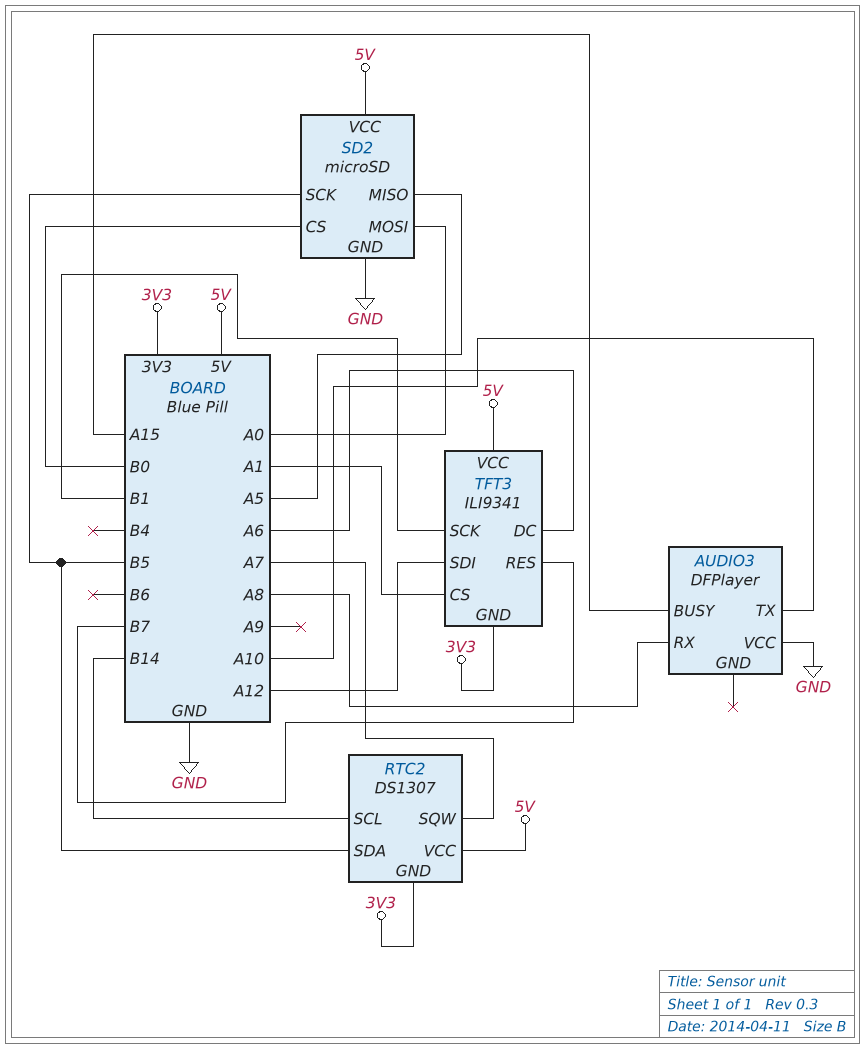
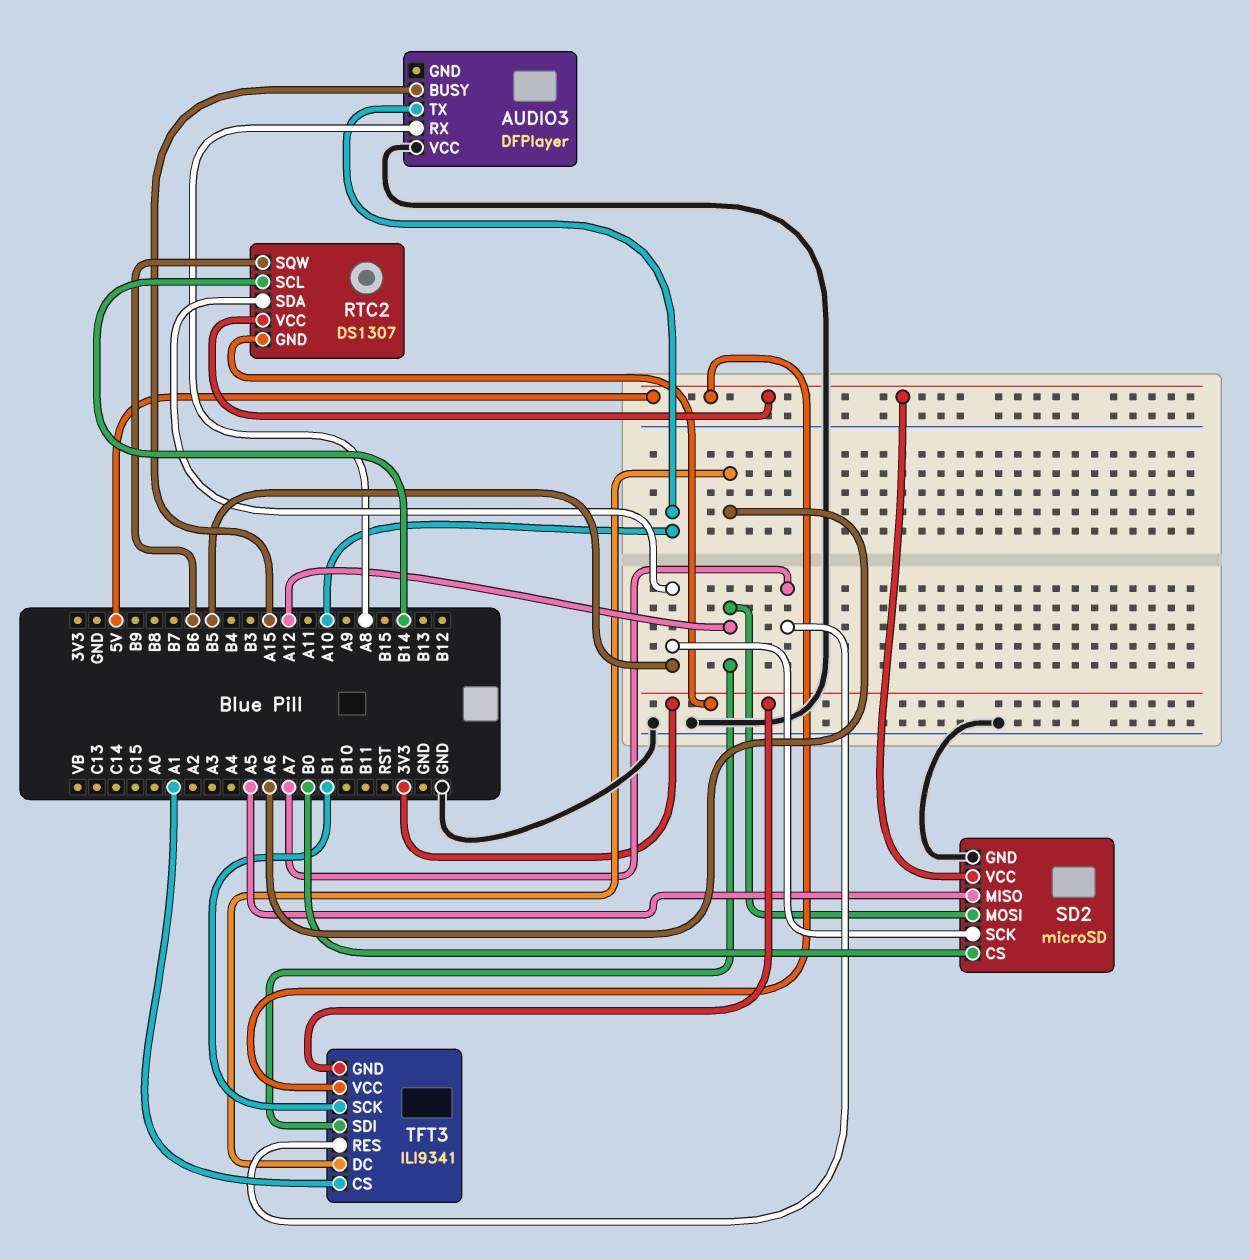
RTC2 pin SQW: A7 -> B6
SD2 pin MOSI: A0 -> A12
TFT3 pin RES: B7 -> A7

